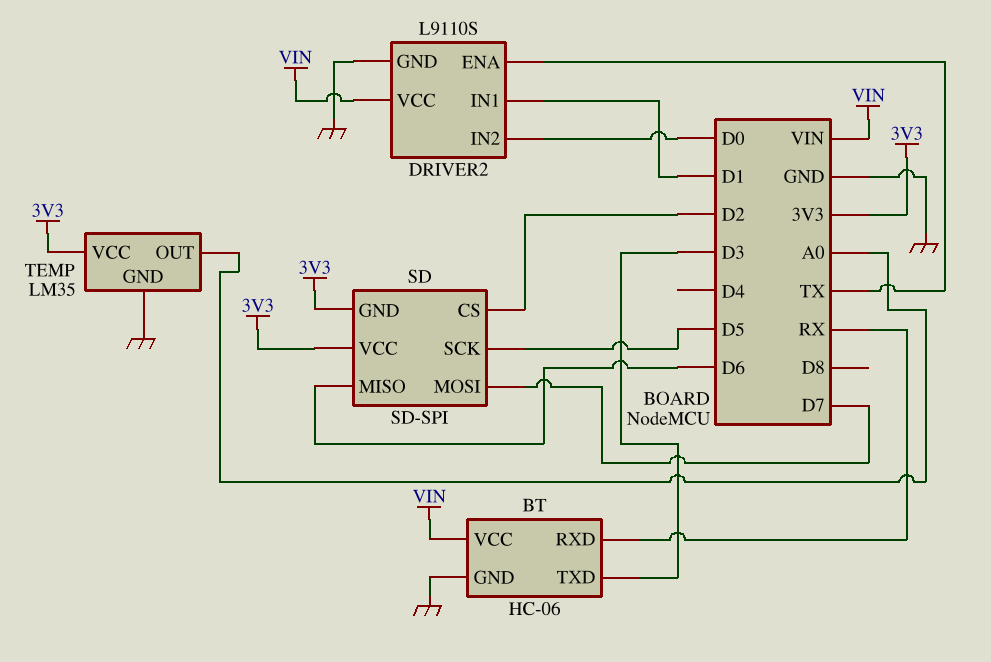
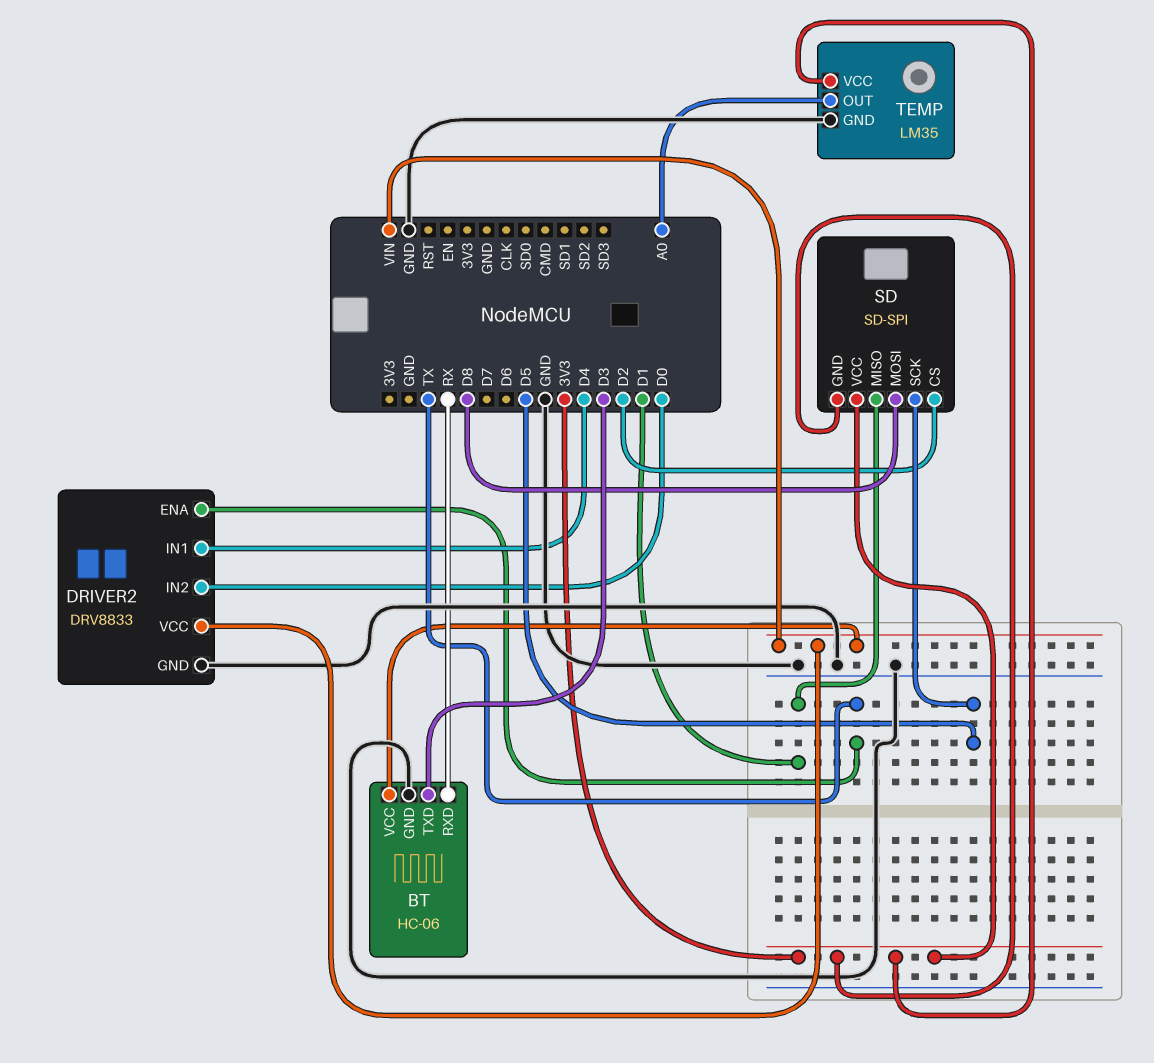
DRIVER2: L9110S -> DRV8833
DRIVER2 pin IN1: D1 -> D4
SD pin MISO: D6 -> D1
SD pin MOSI: D7 -> D8

